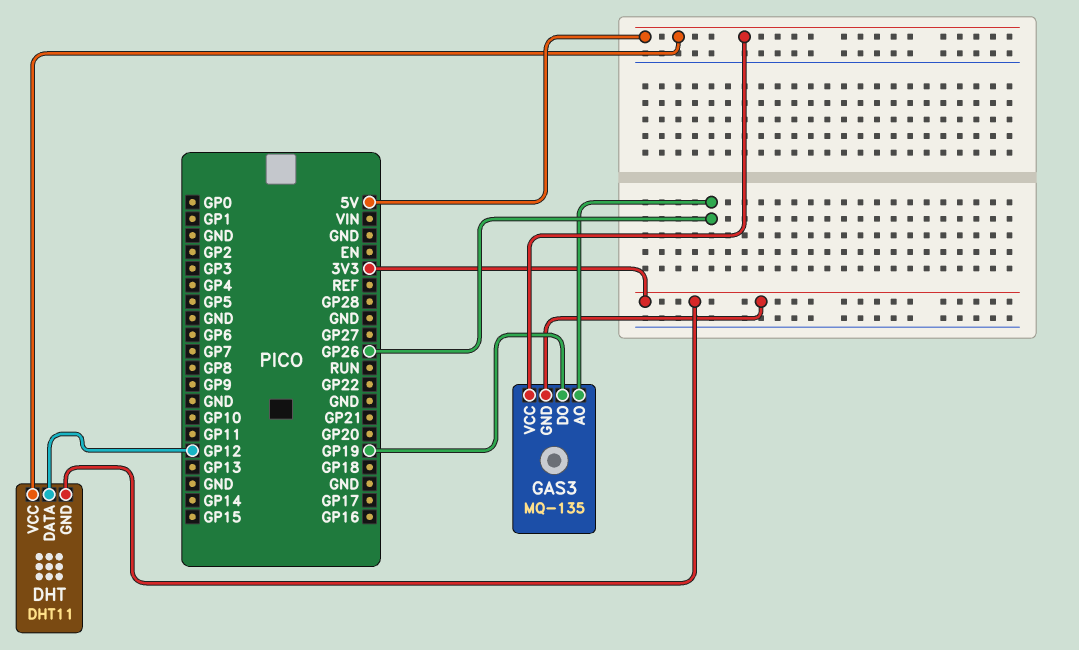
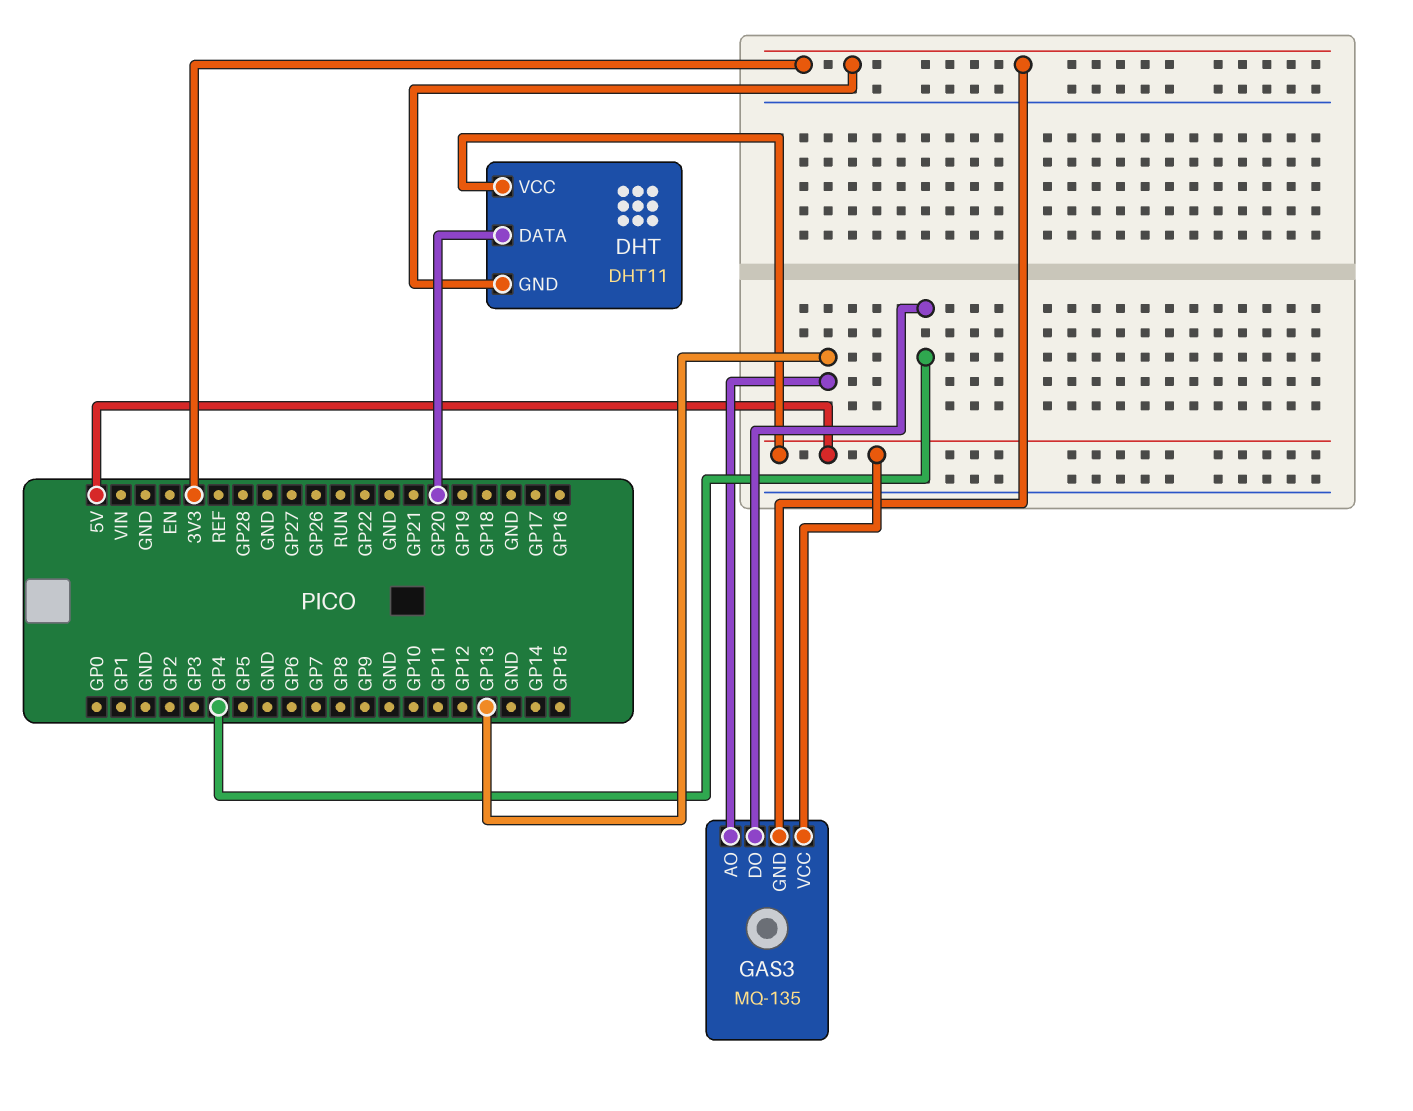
DHT pin DATA: GP12 -> GP20
GAS3 pin AO: GP26 -> GP13
GAS3 pin DO: GP19 -> GP4

